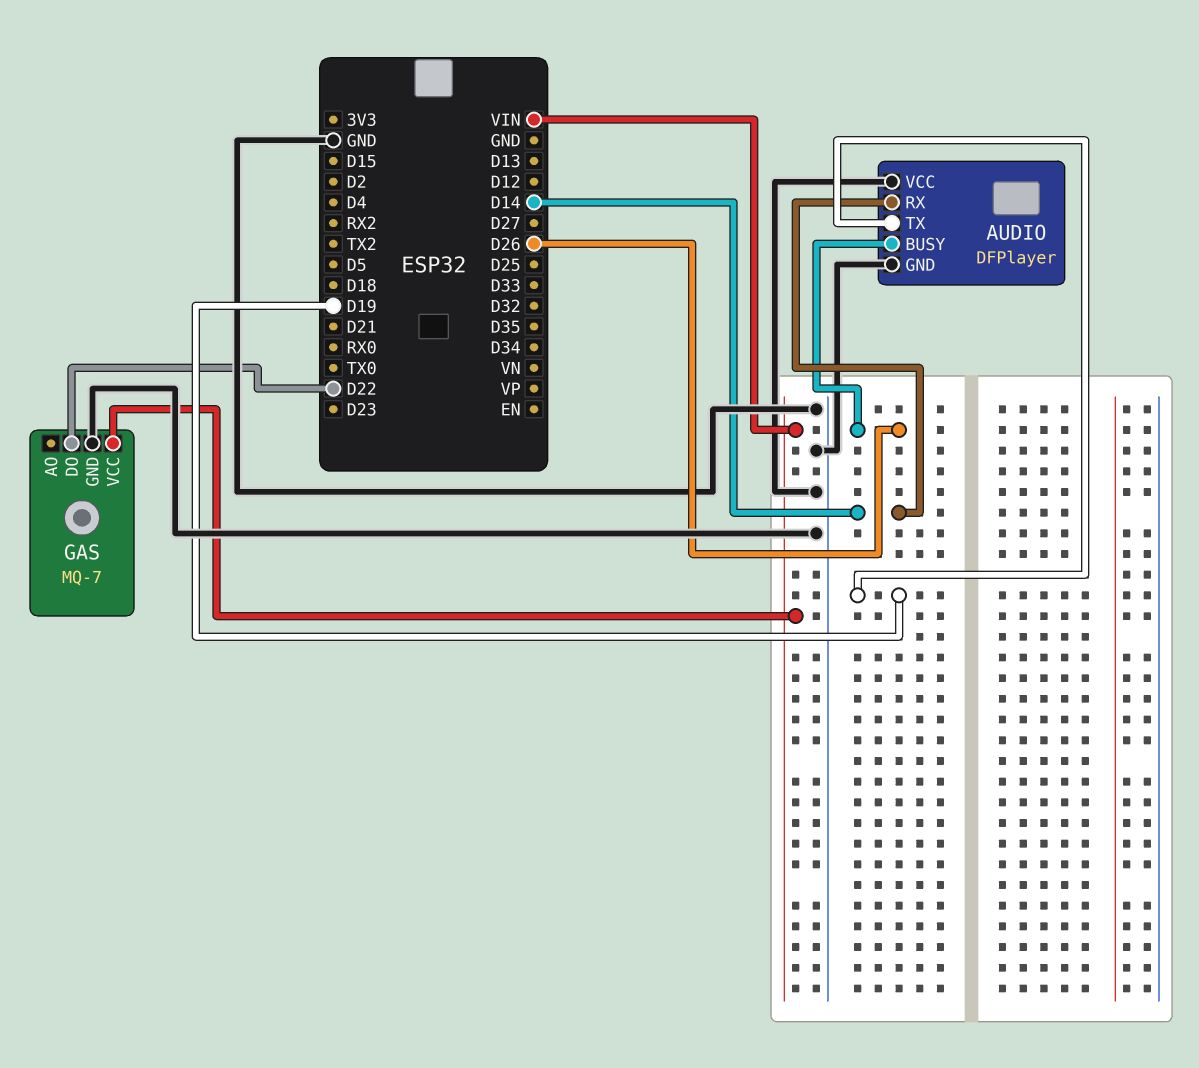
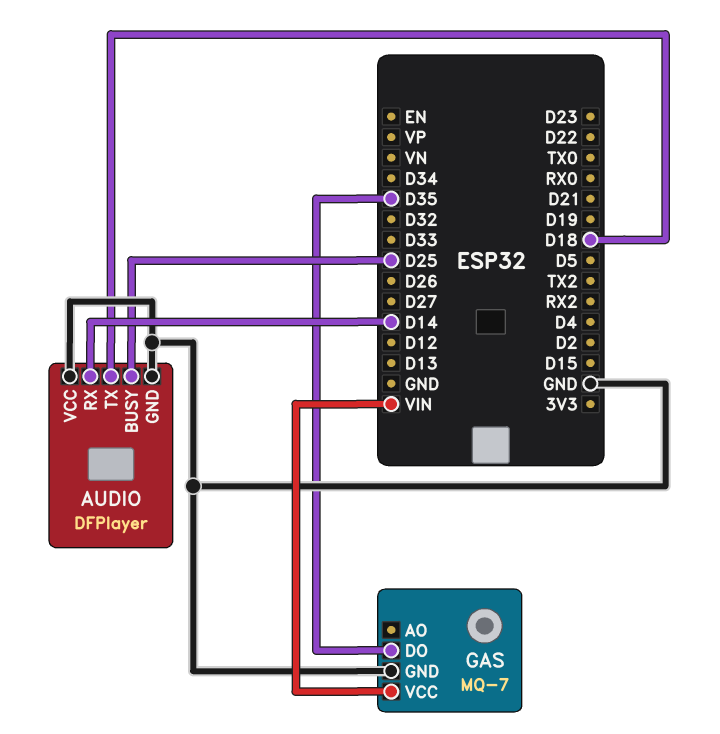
AUDIO pin BUSY: D26 -> D25
AUDIO pin TX: D19 -> D18
GAS pin DO: D22 -> D35

